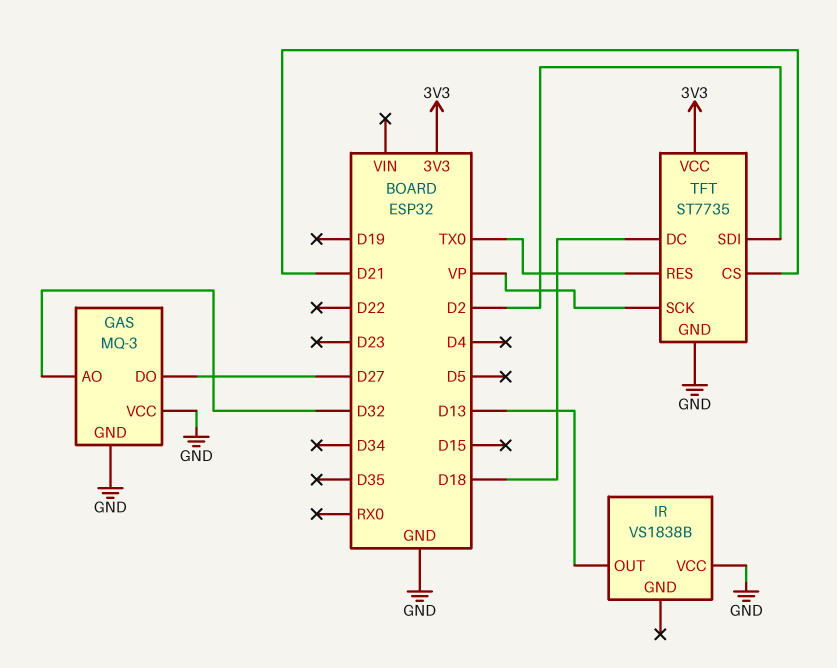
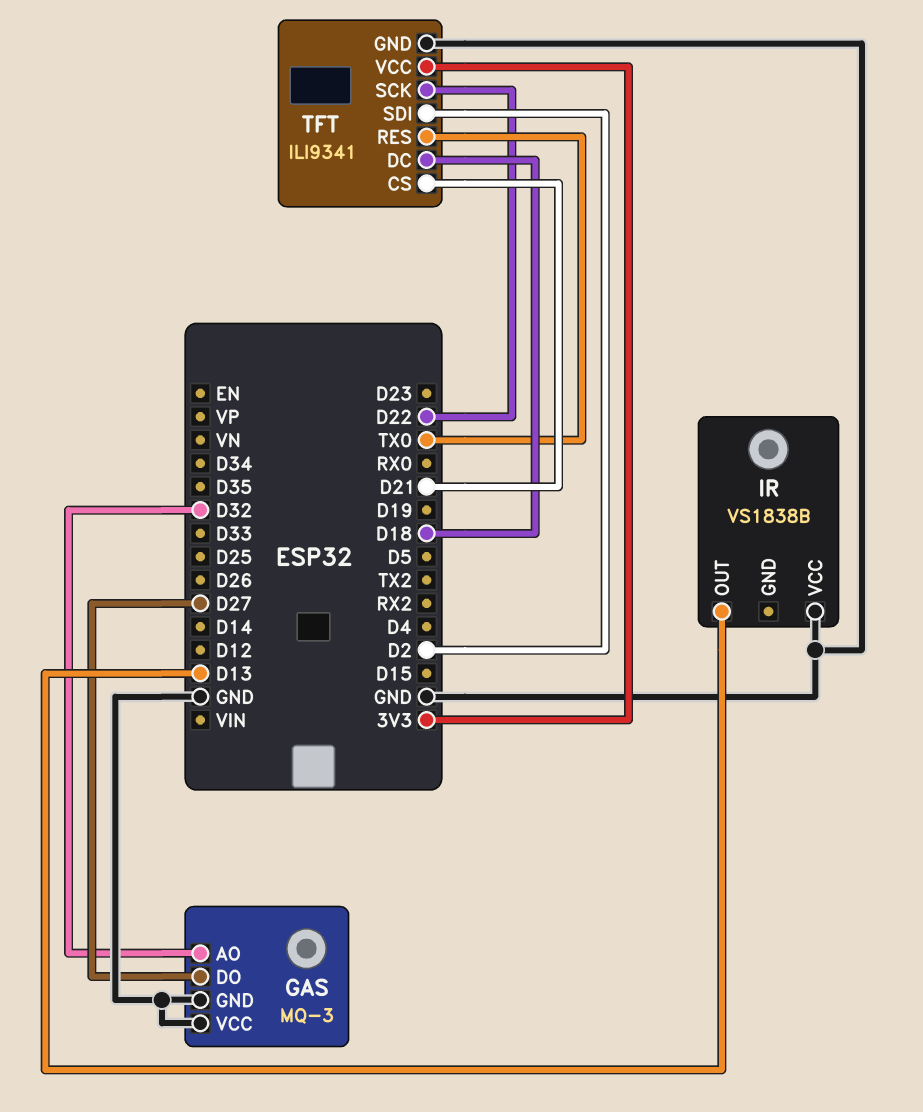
TFT: ST7735 -> ILI9341
TFT pin SCK: VP -> D22

